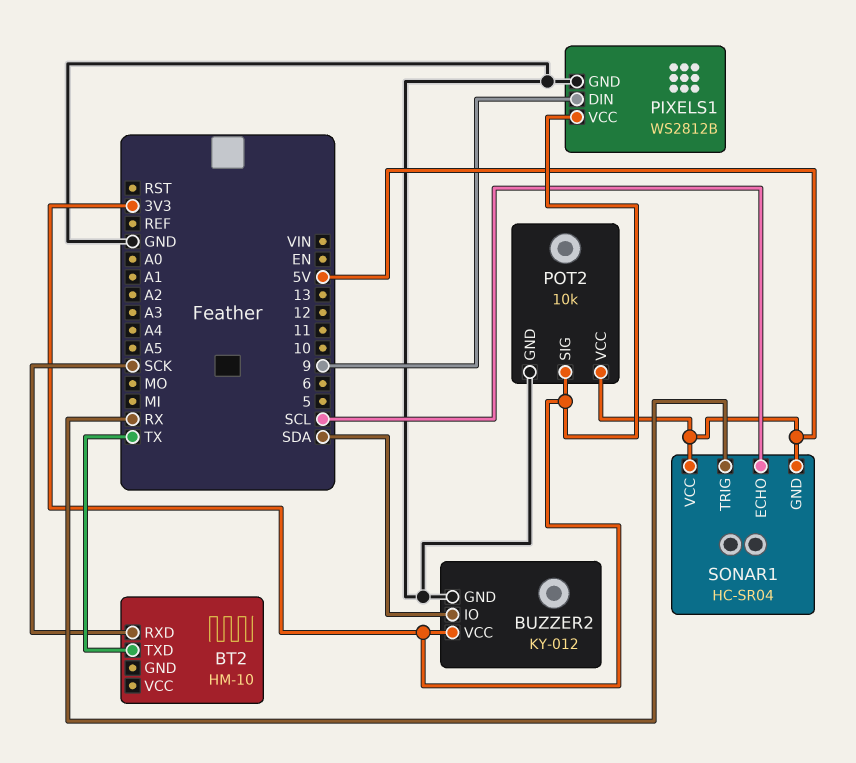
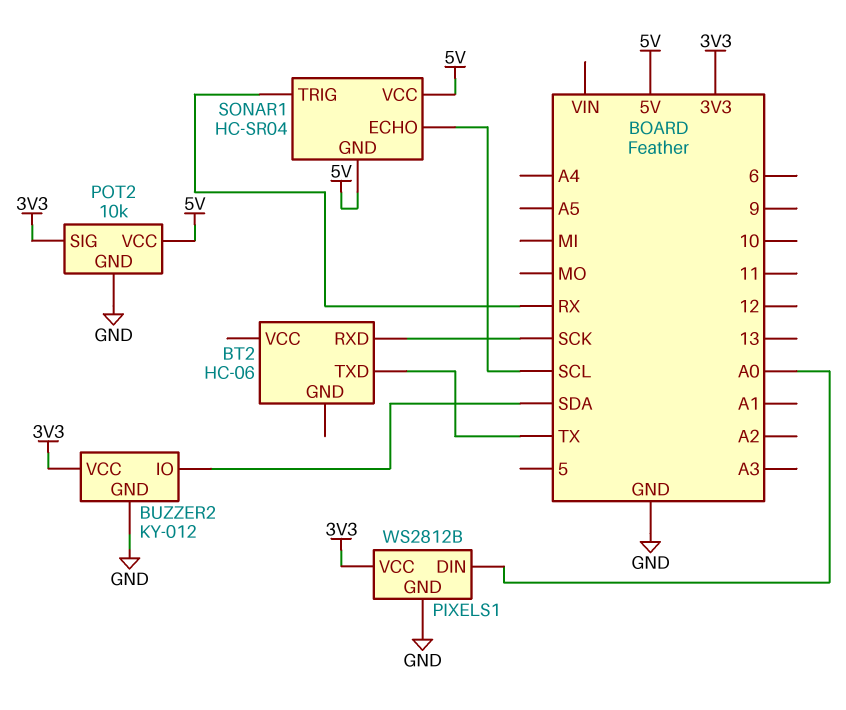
BT2: HM-10 -> HC-06
PIXELS1 pin DIN: 9 -> A0

